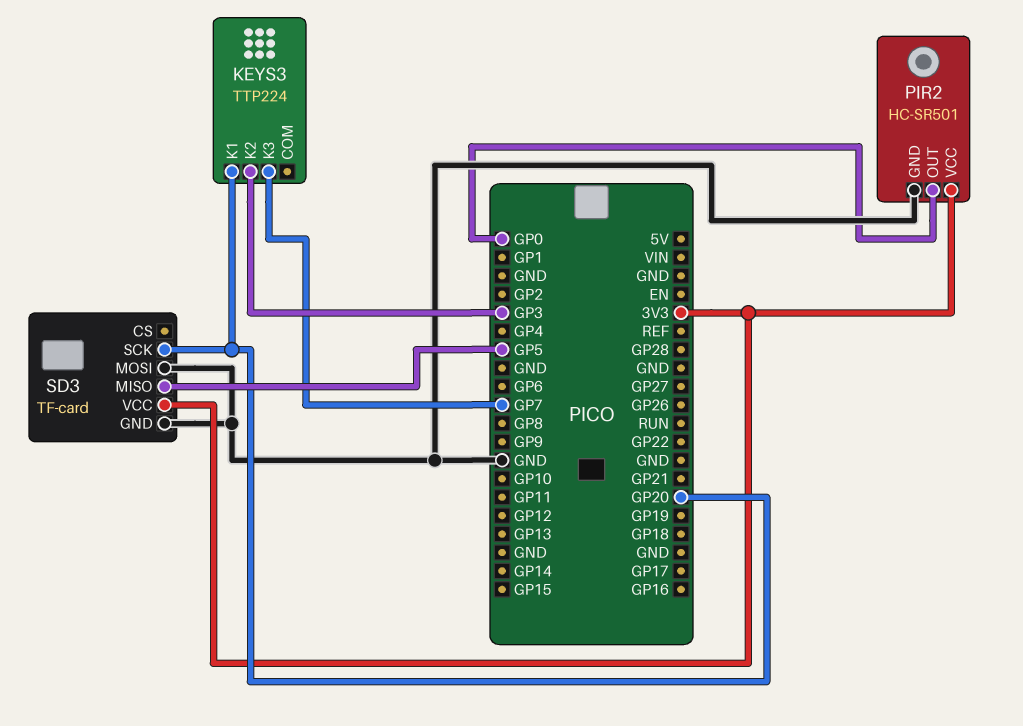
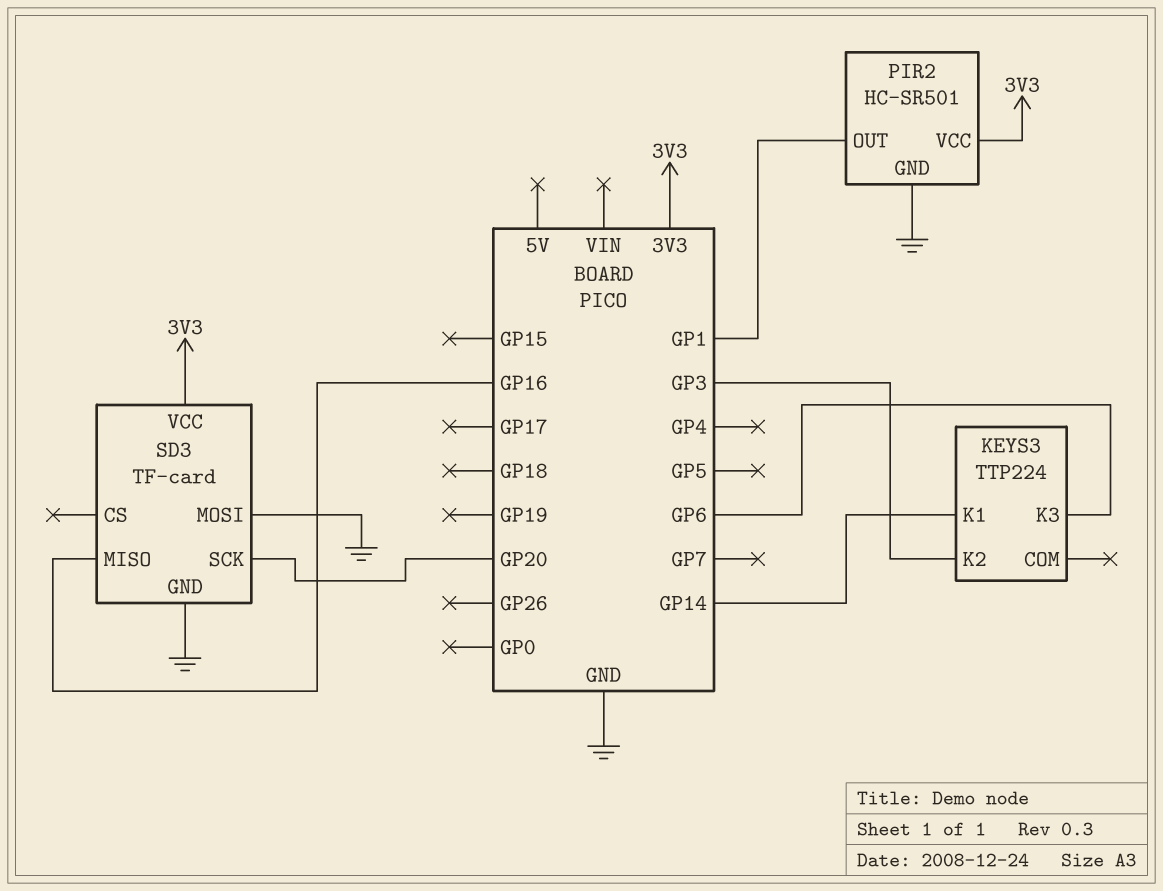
KEYS3 pin K1: GP20 -> GP14
KEYS3 pin K3: GP7 -> GP6
PIR2 pin OUT: GP0 -> GP1
SD3 pin MISO: GP5 -> GP16

